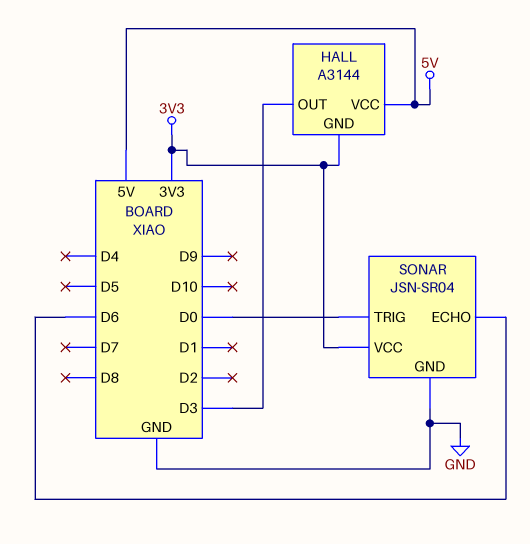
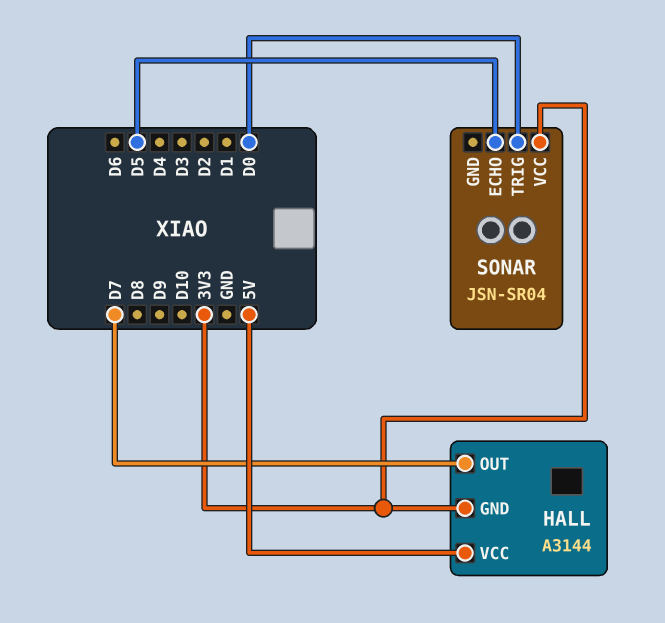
HALL pin OUT: D3 -> D7
SONAR pin ECHO: D6 -> D5
SONAR pin GND: GND -> none

